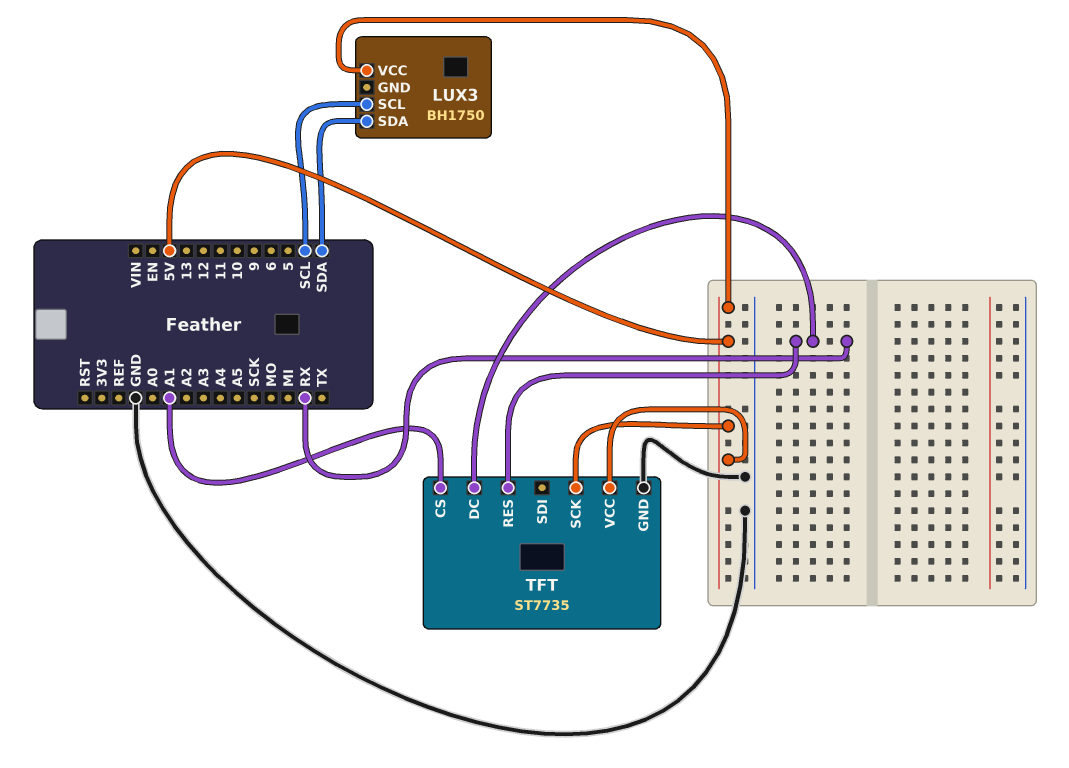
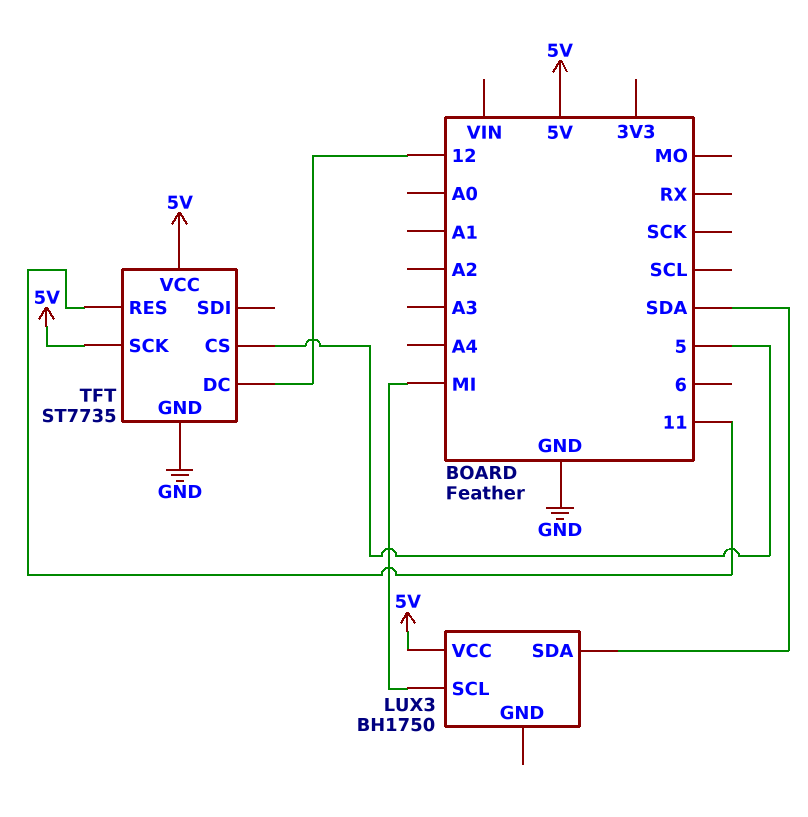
LUX3 pin SCL: SCL -> MI
TFT pin CS: A1 -> 5
TFT pin DC: RX -> 12
TFT pin RES: RX -> 11

